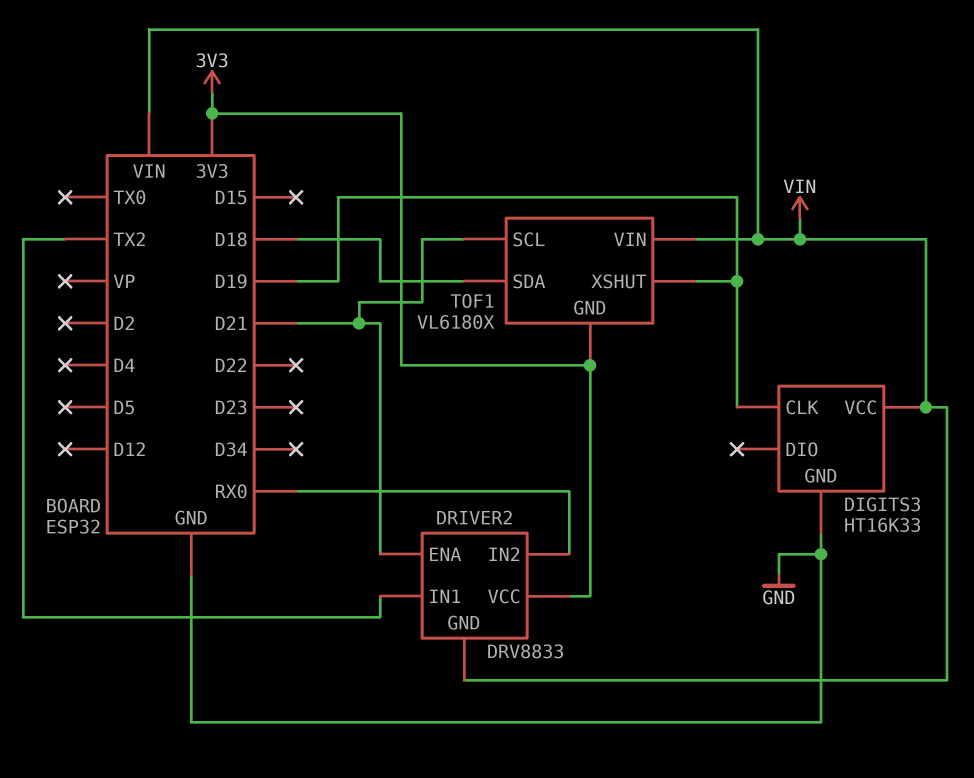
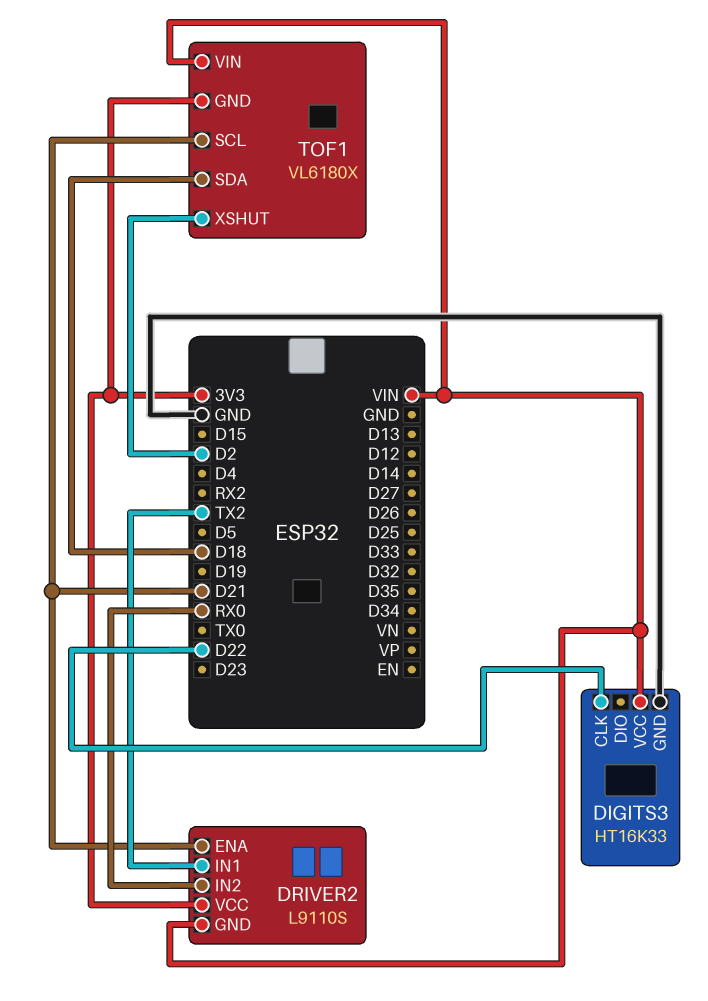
DIGITS3 pin CLK: D19 -> D22
DRIVER2: DRV8833 -> L9110S
TOF1 pin XSHUT: D19 -> D2

